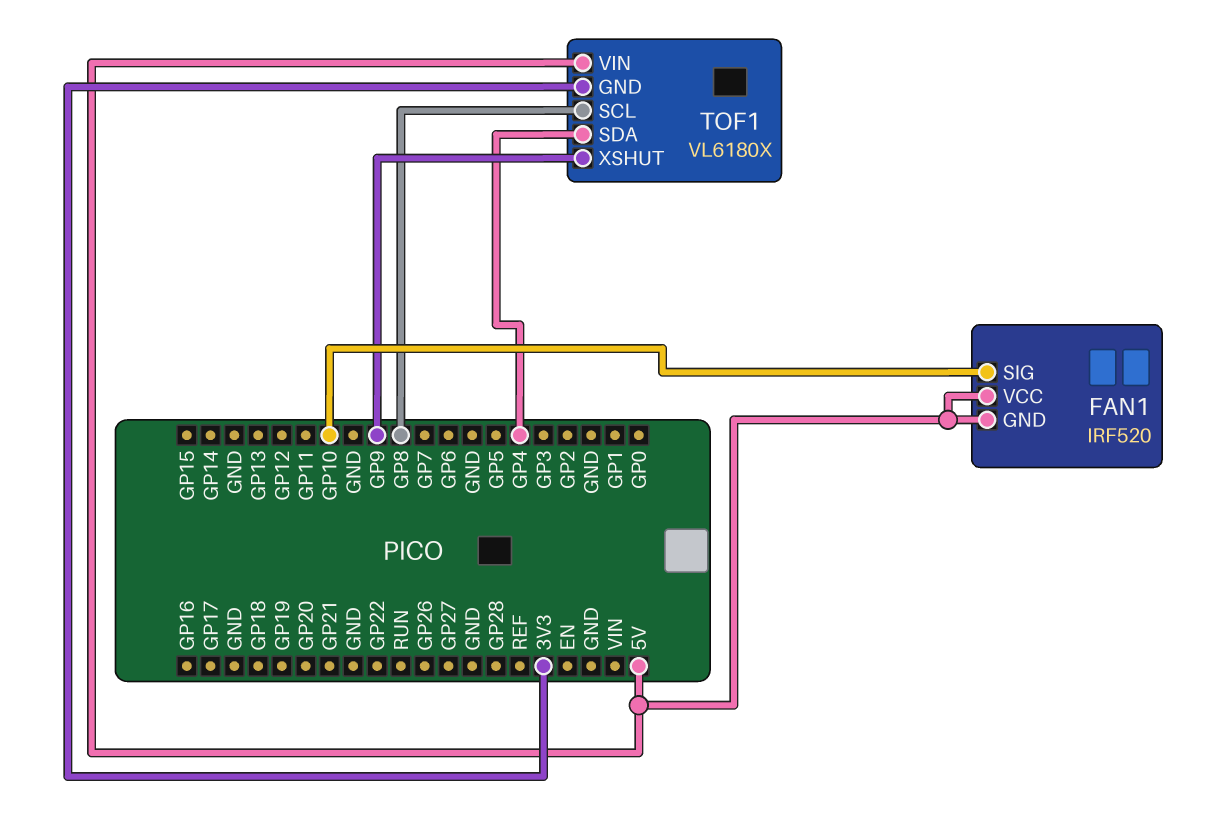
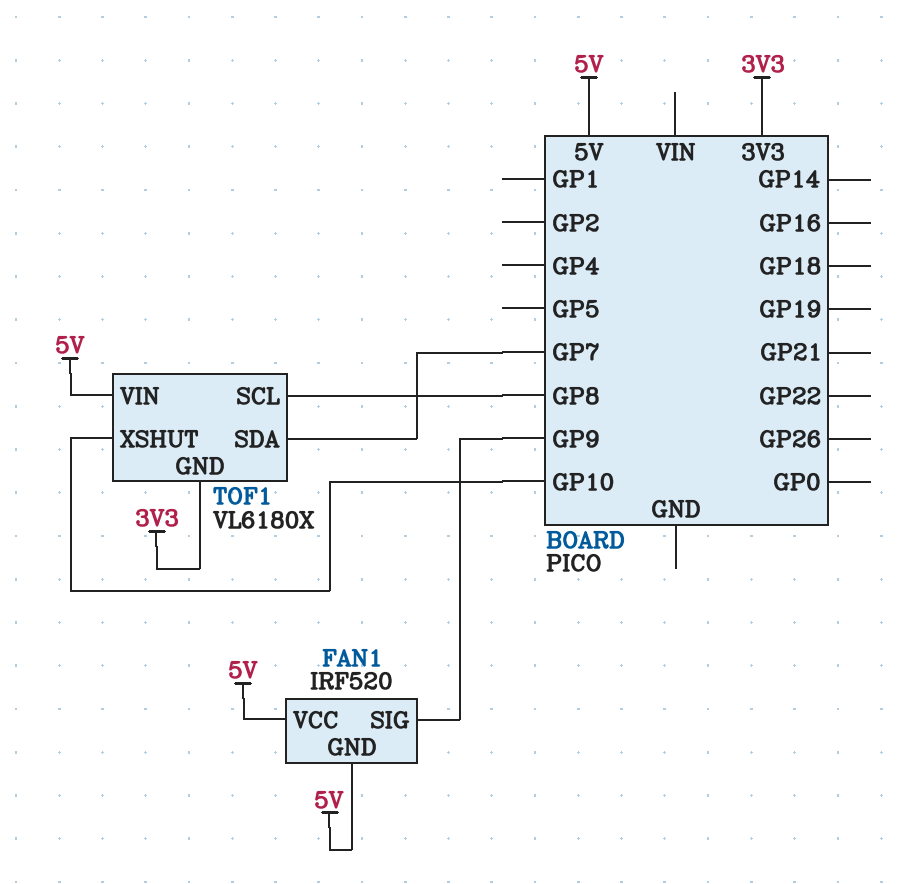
FAN1 pin SIG: GP10 -> GP9
TOF1 pin SDA: GP4 -> GP7
TOF1 pin XSHUT: GP9 -> GP10

